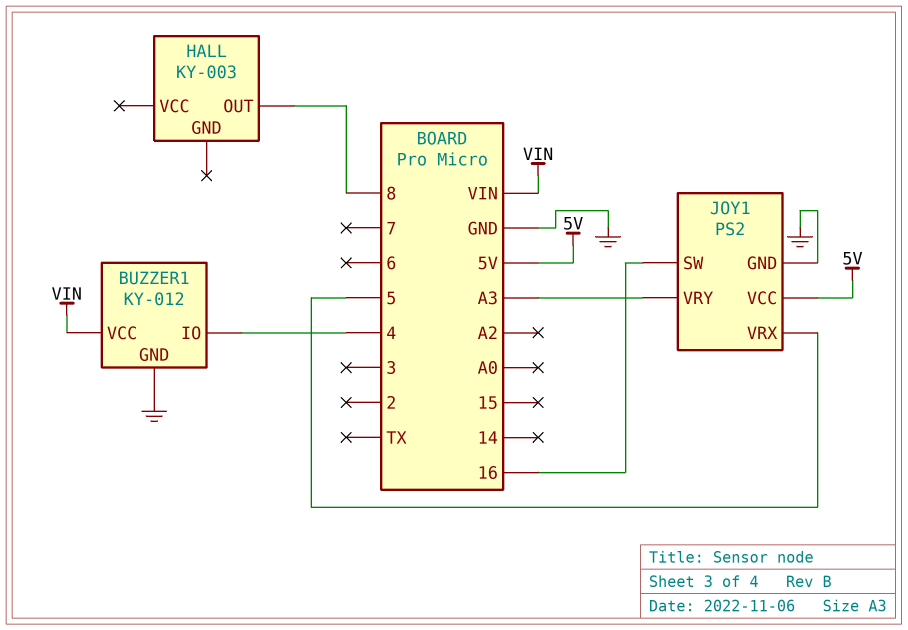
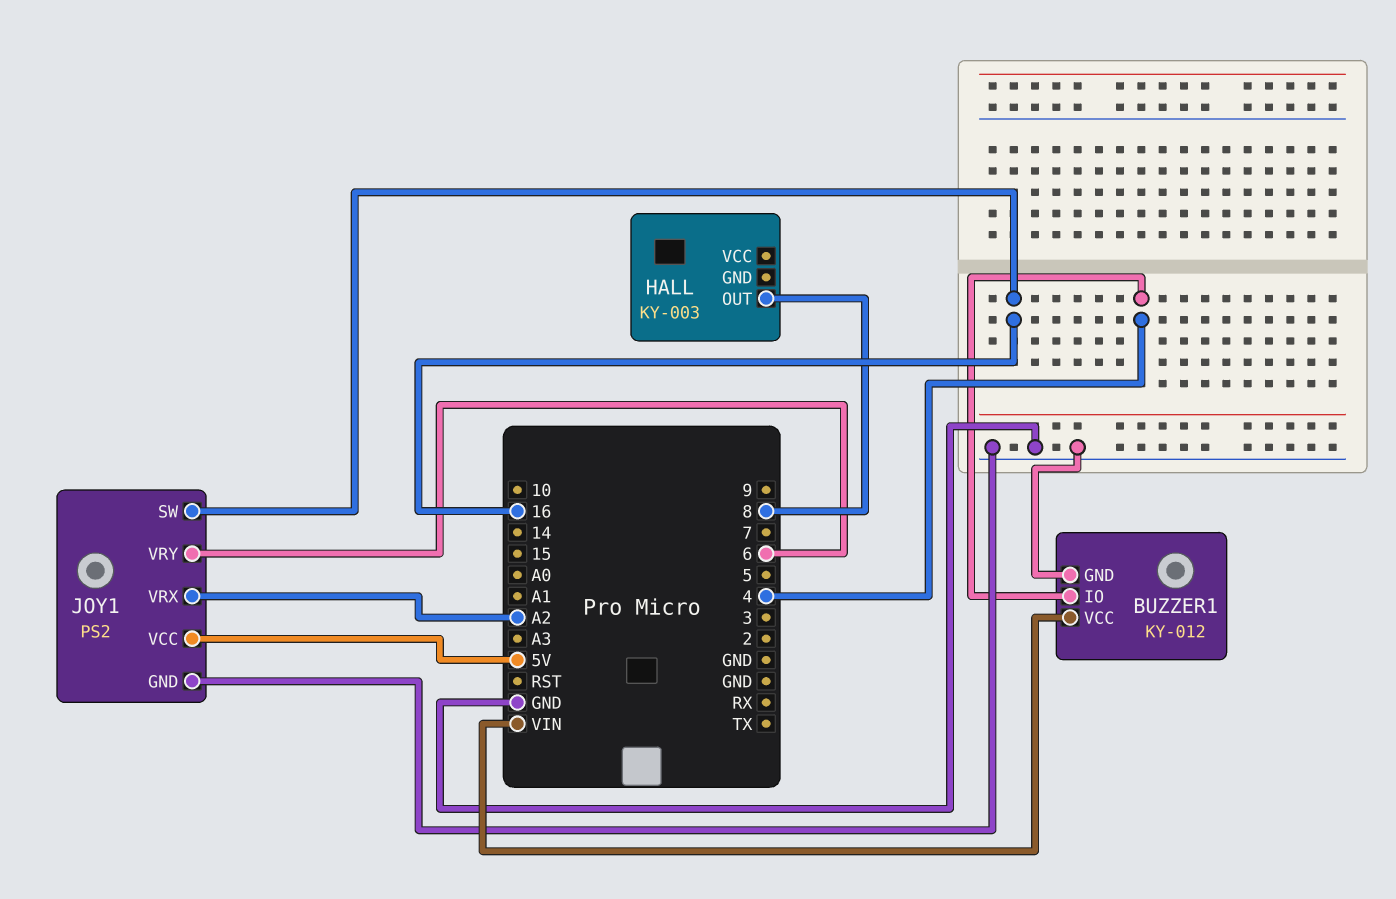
JOY1 pin VRX: 5 -> A2
JOY1 pin VRY: A3 -> 6

